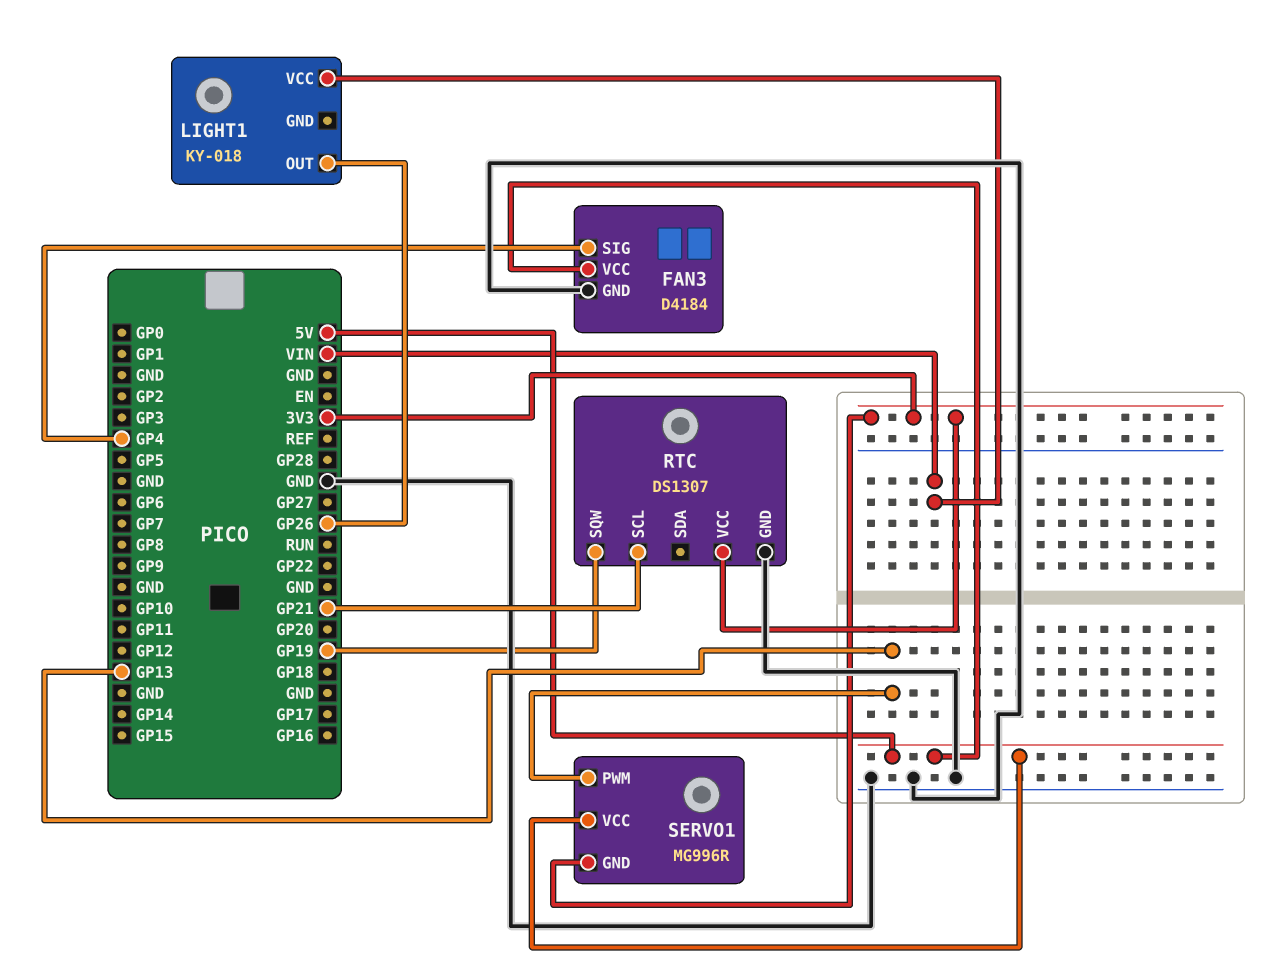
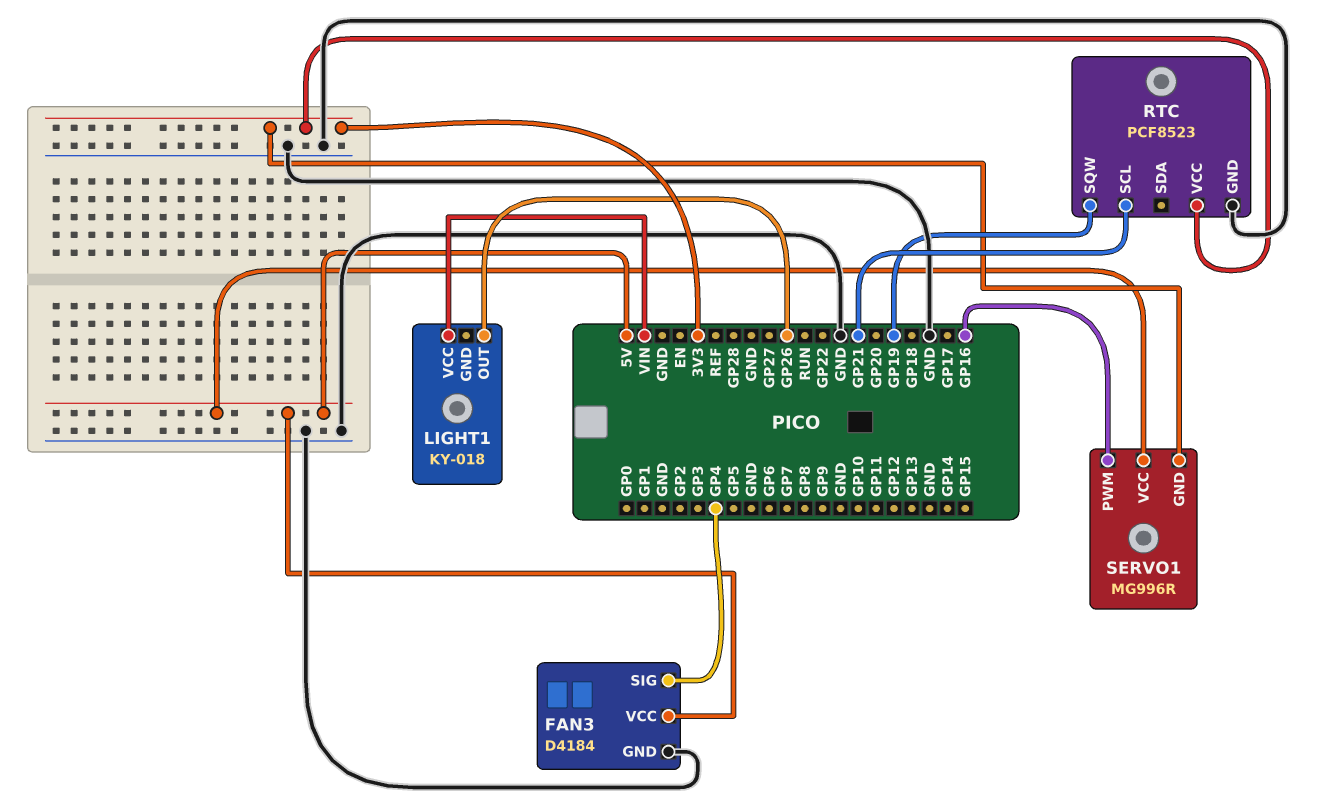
RTC: DS1307 -> PCF8523
SERVO1 pin PWM: GP13 -> GP16

